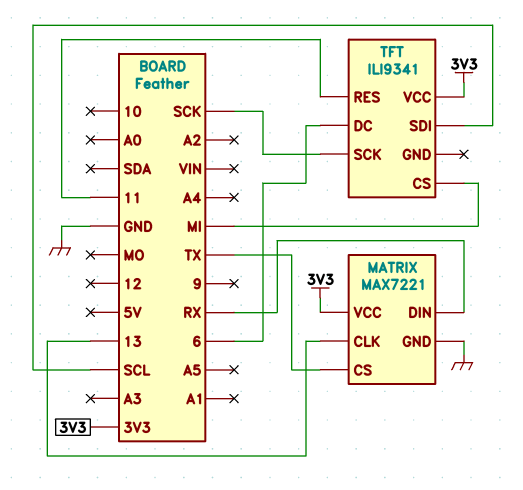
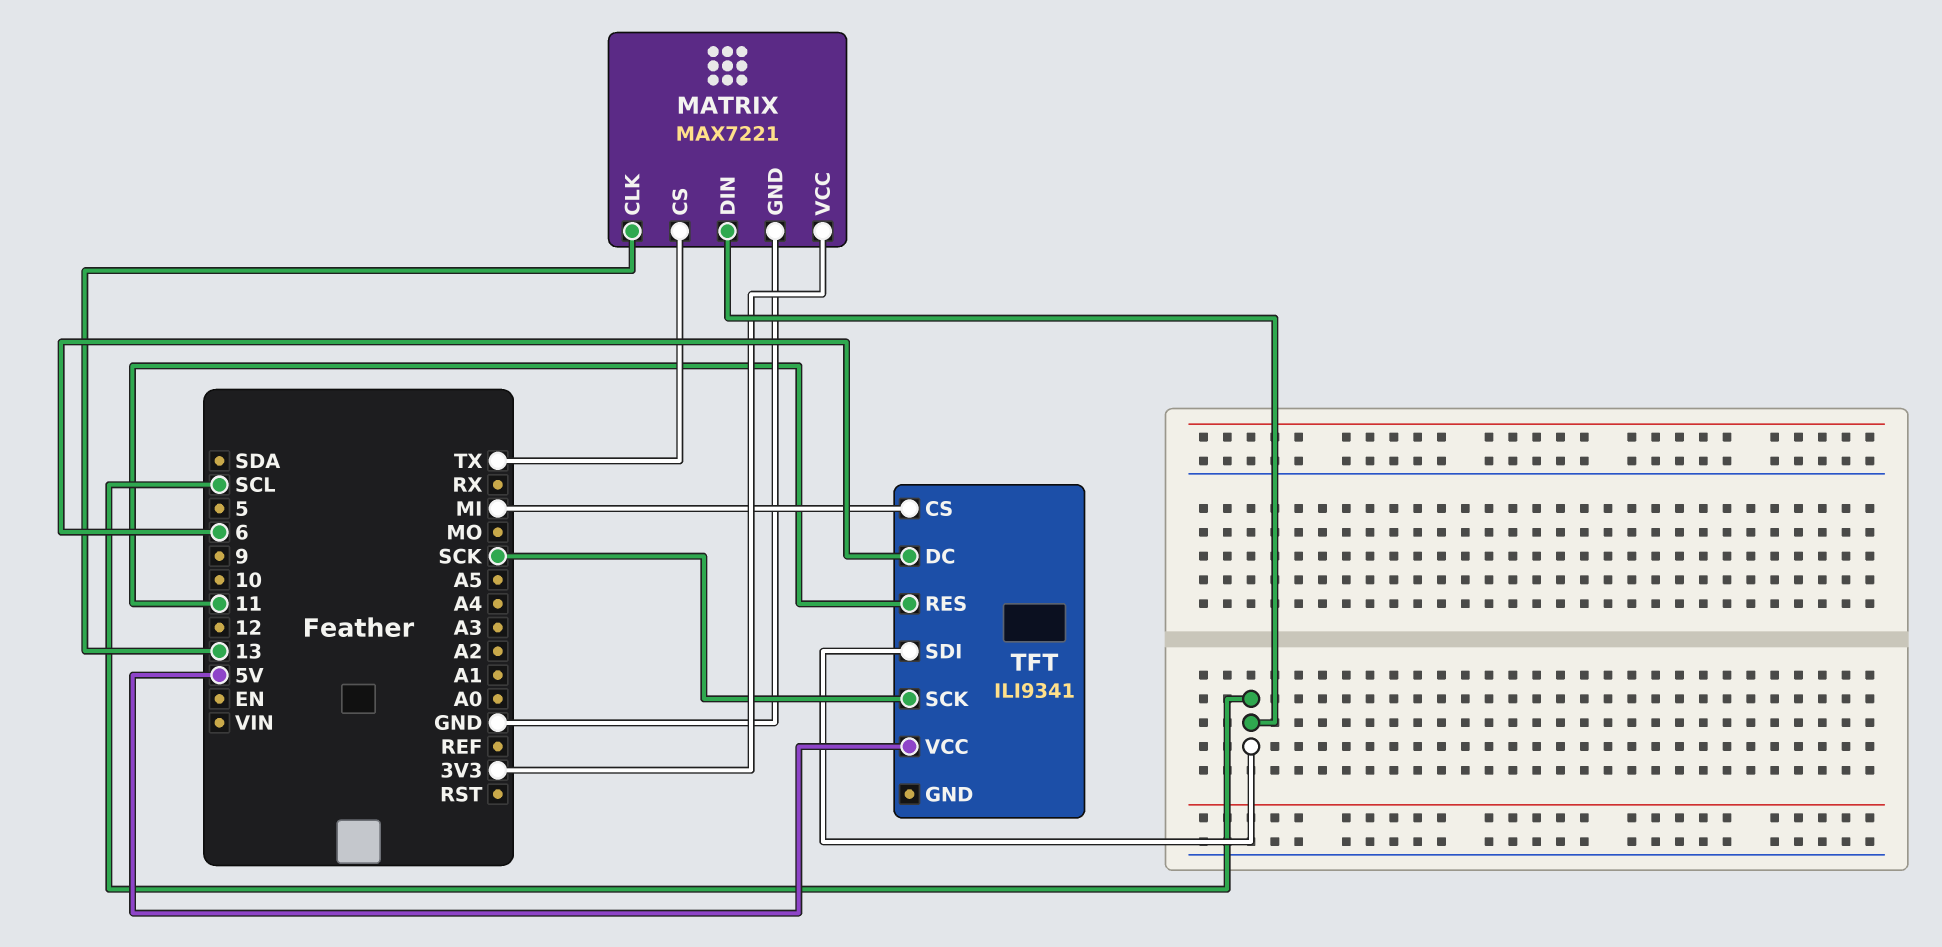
MATRIX pin DIN: RX -> SCL
TFT pin VCC: 3V3 -> 5V

